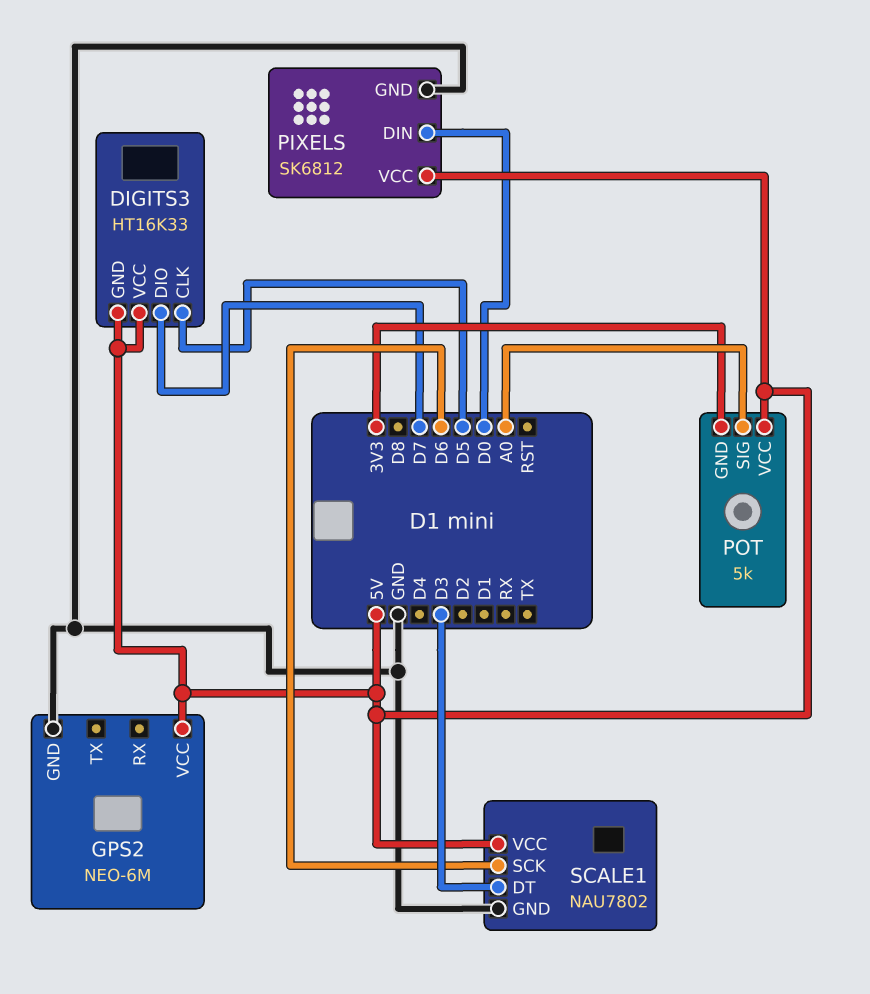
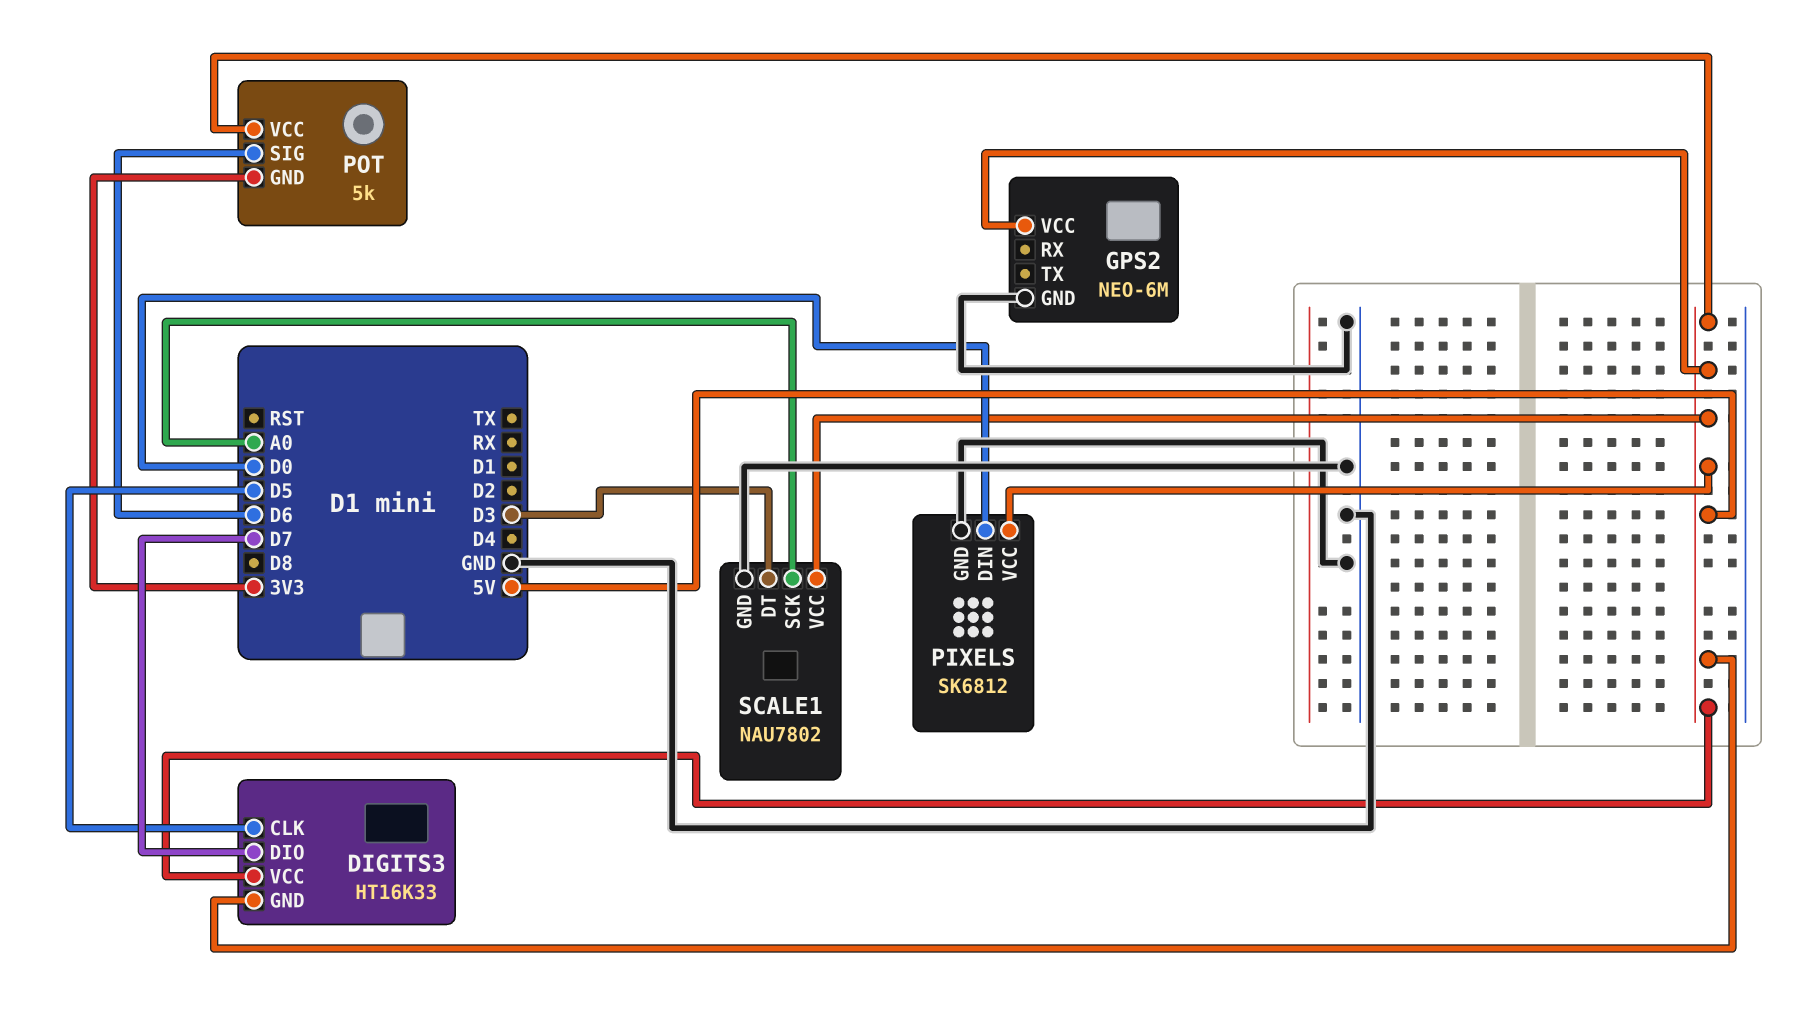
POT pin SIG: A0 -> D6
SCALE1 pin SCK: D6 -> A0

